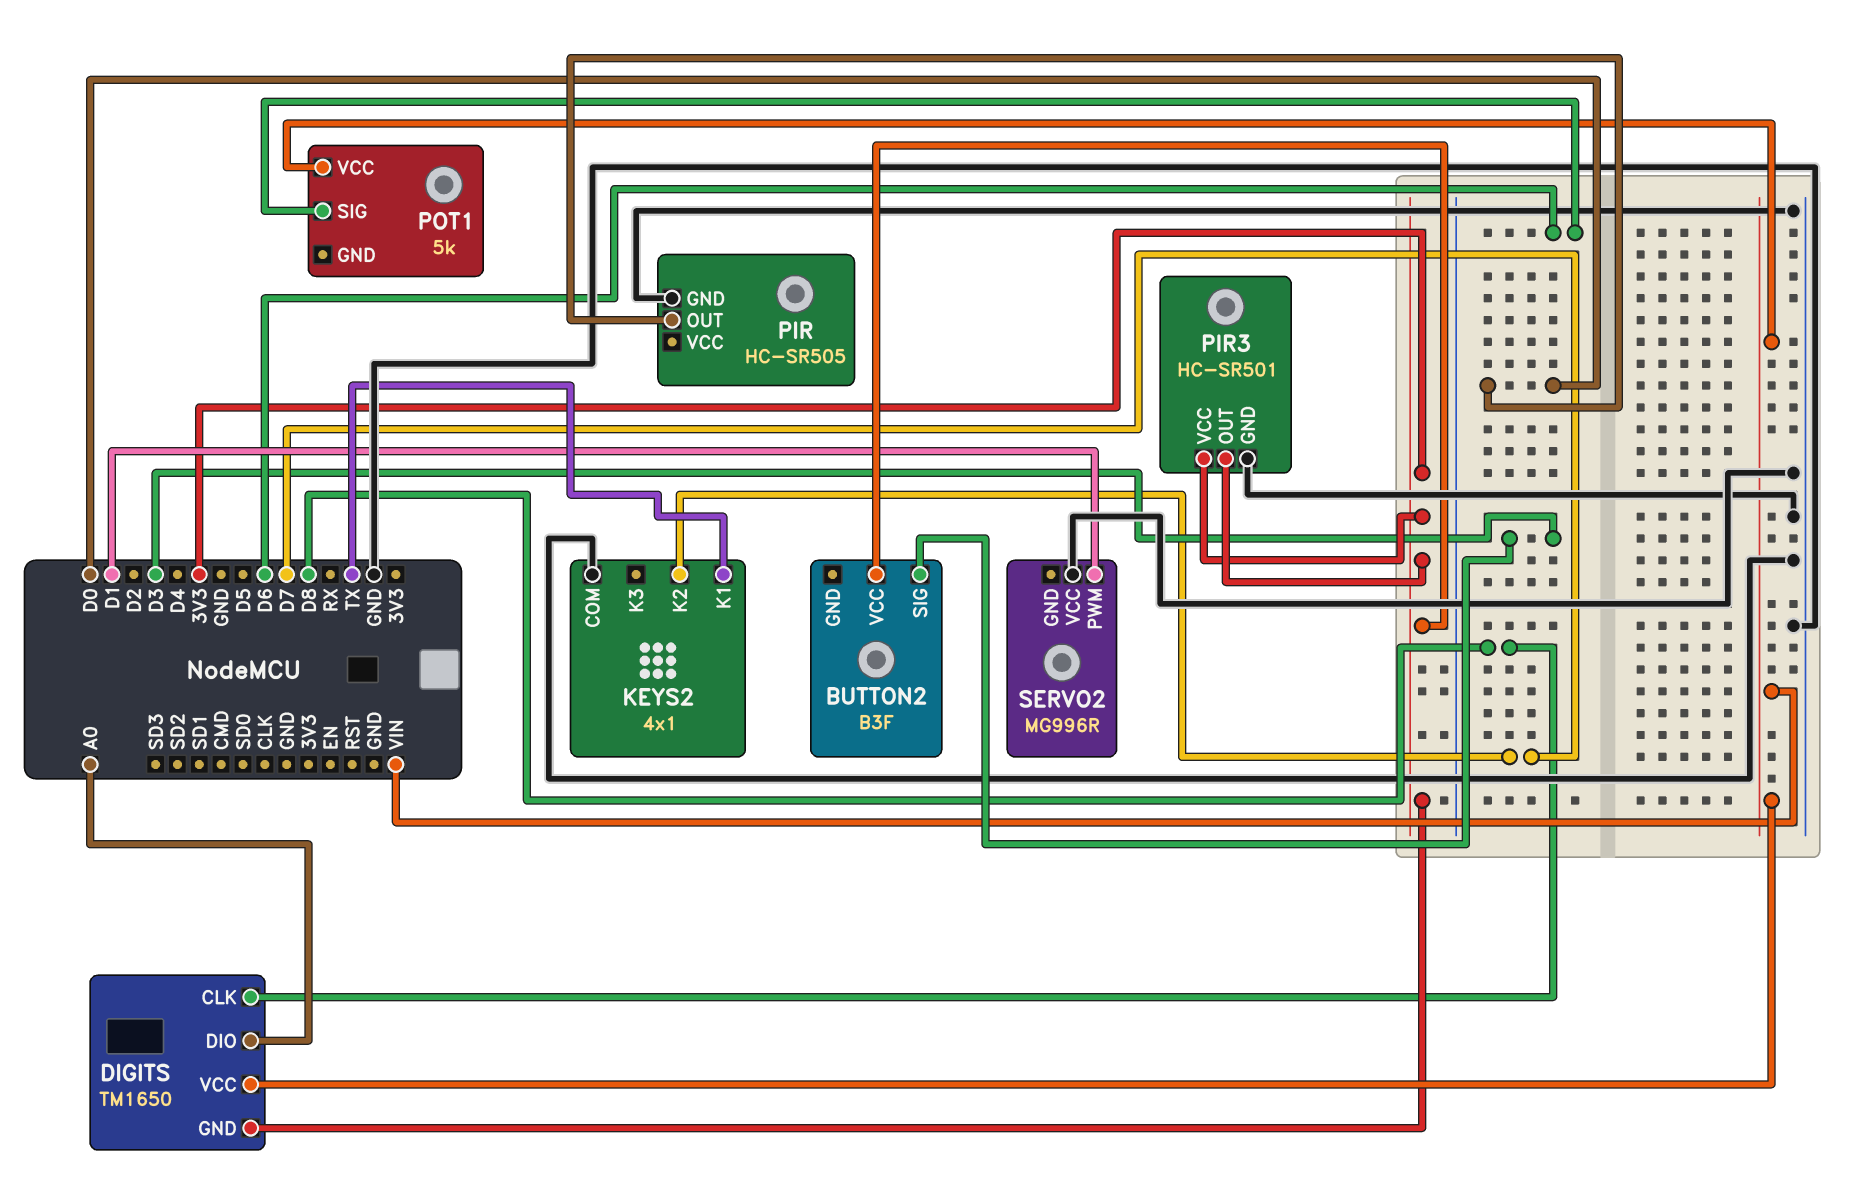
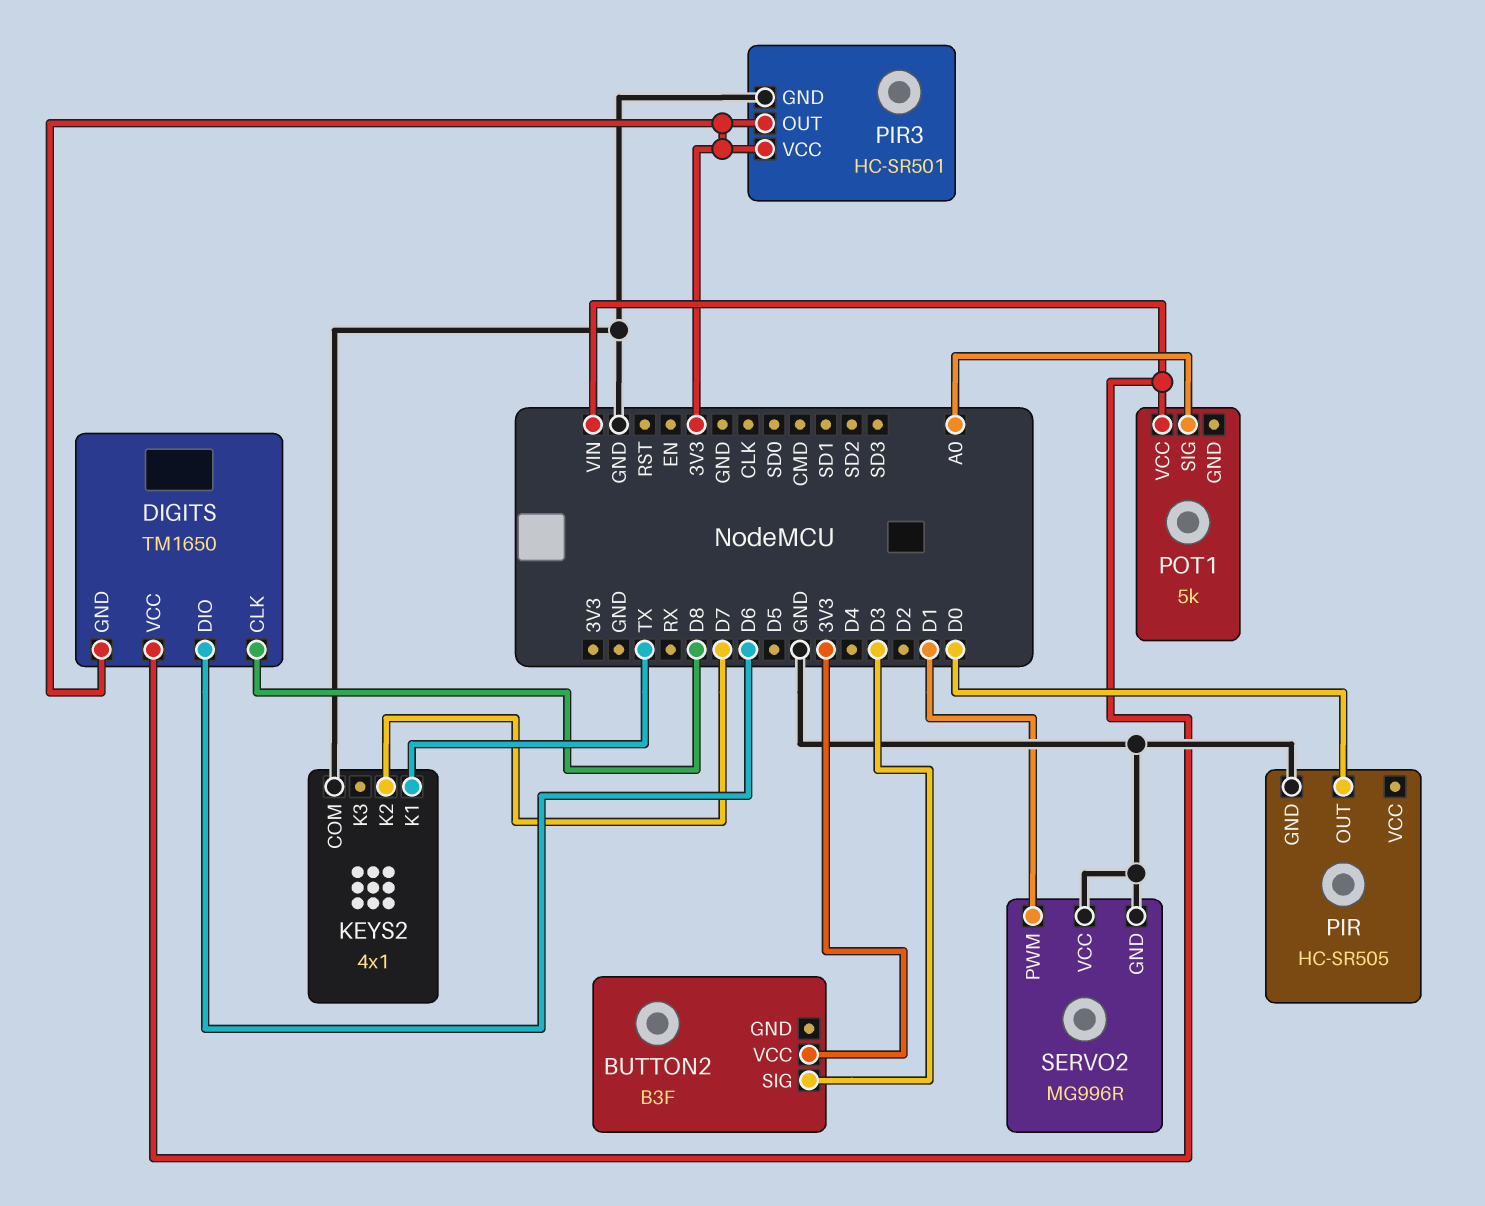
DIGITS pin DIO: A0 -> D6
POT1 pin SIG: D6 -> A0
SERVO2 pin GND: none -> GND

